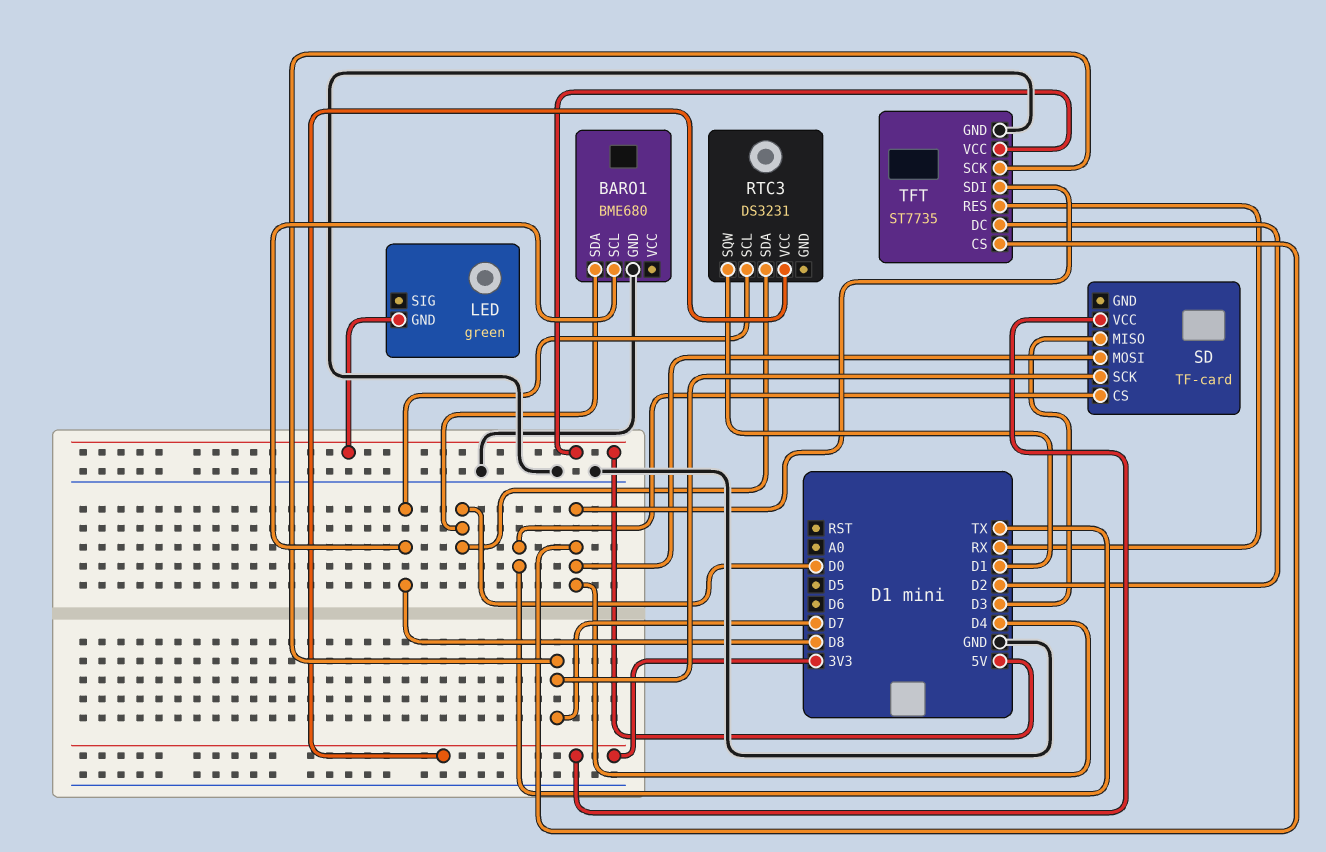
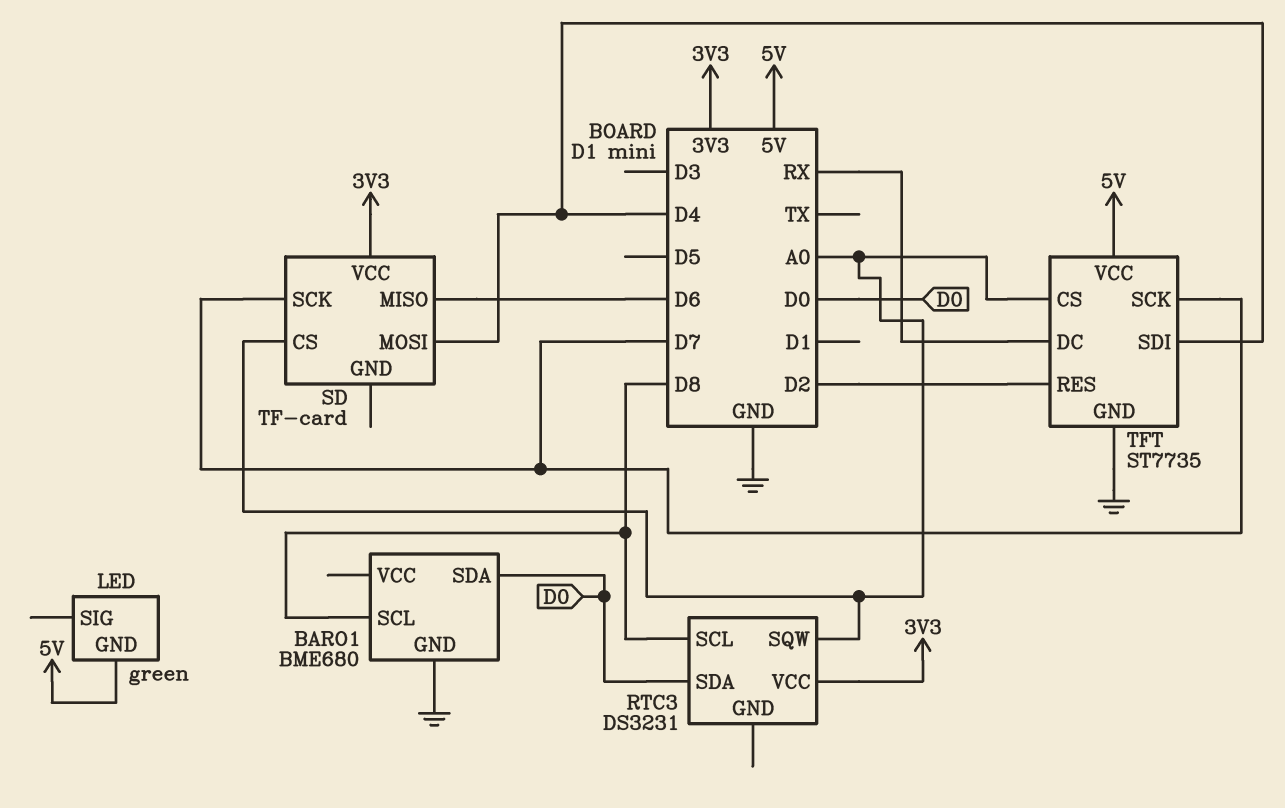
RTC3 pin SQW: D1 -> A0
SD pin CS: TX -> A0
SD pin MISO: D3 -> D6
TFT pin CS: D4 -> A0
TFT pin DC: D2 -> RX
TFT pin RES: RX -> D2

